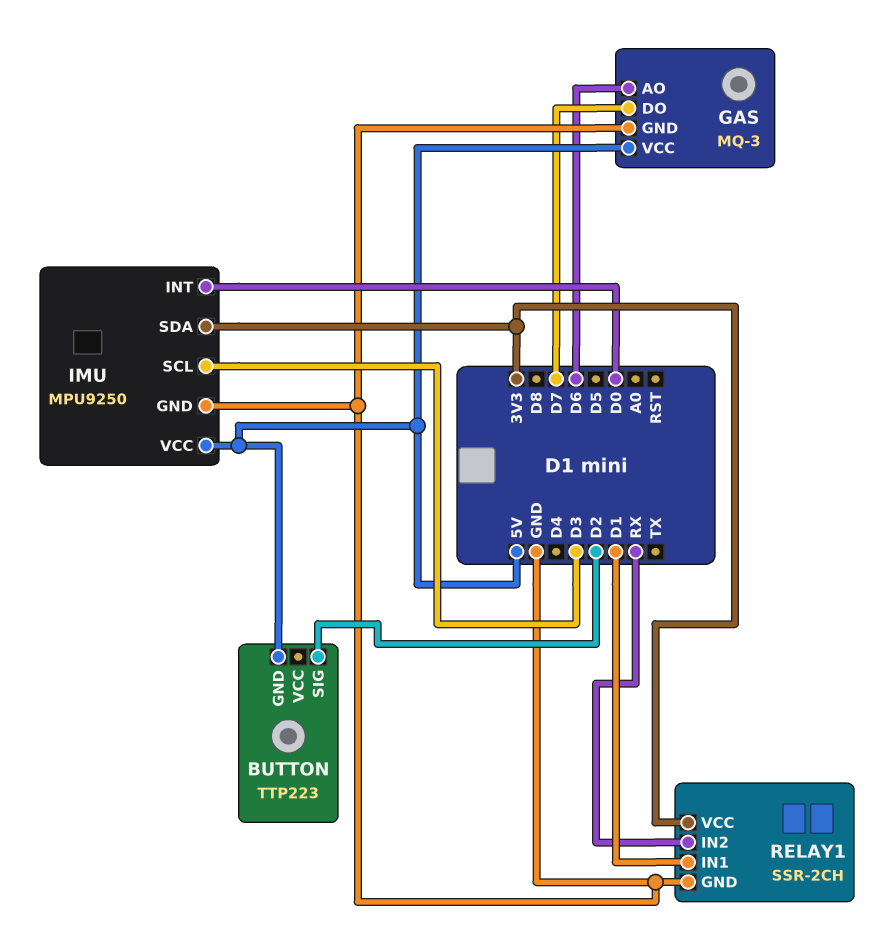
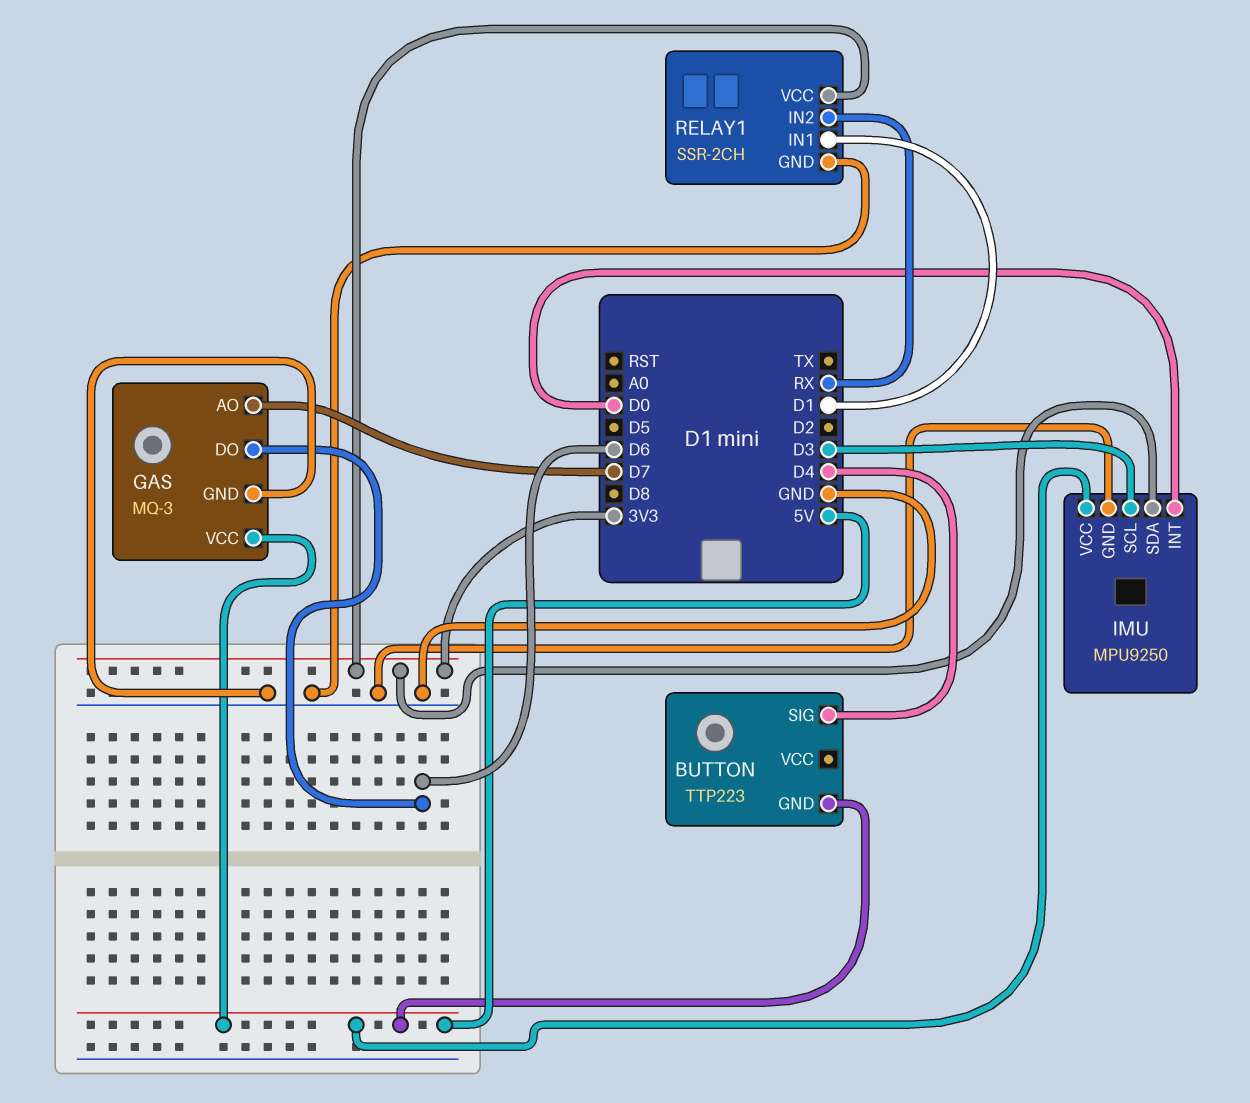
BUTTON pin SIG: D2 -> D4
GAS pin AO: D6 -> D7
GAS pin DO: D7 -> D6

